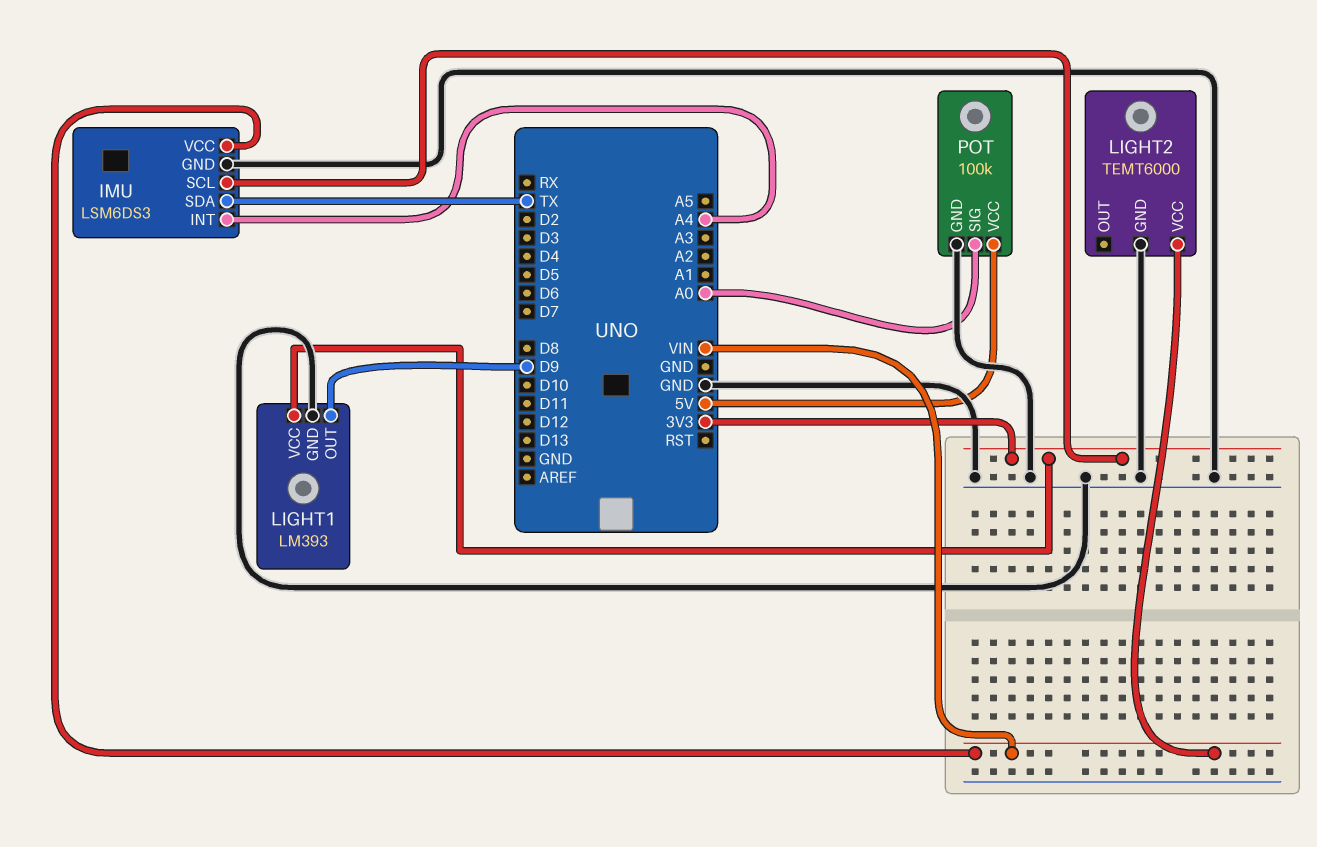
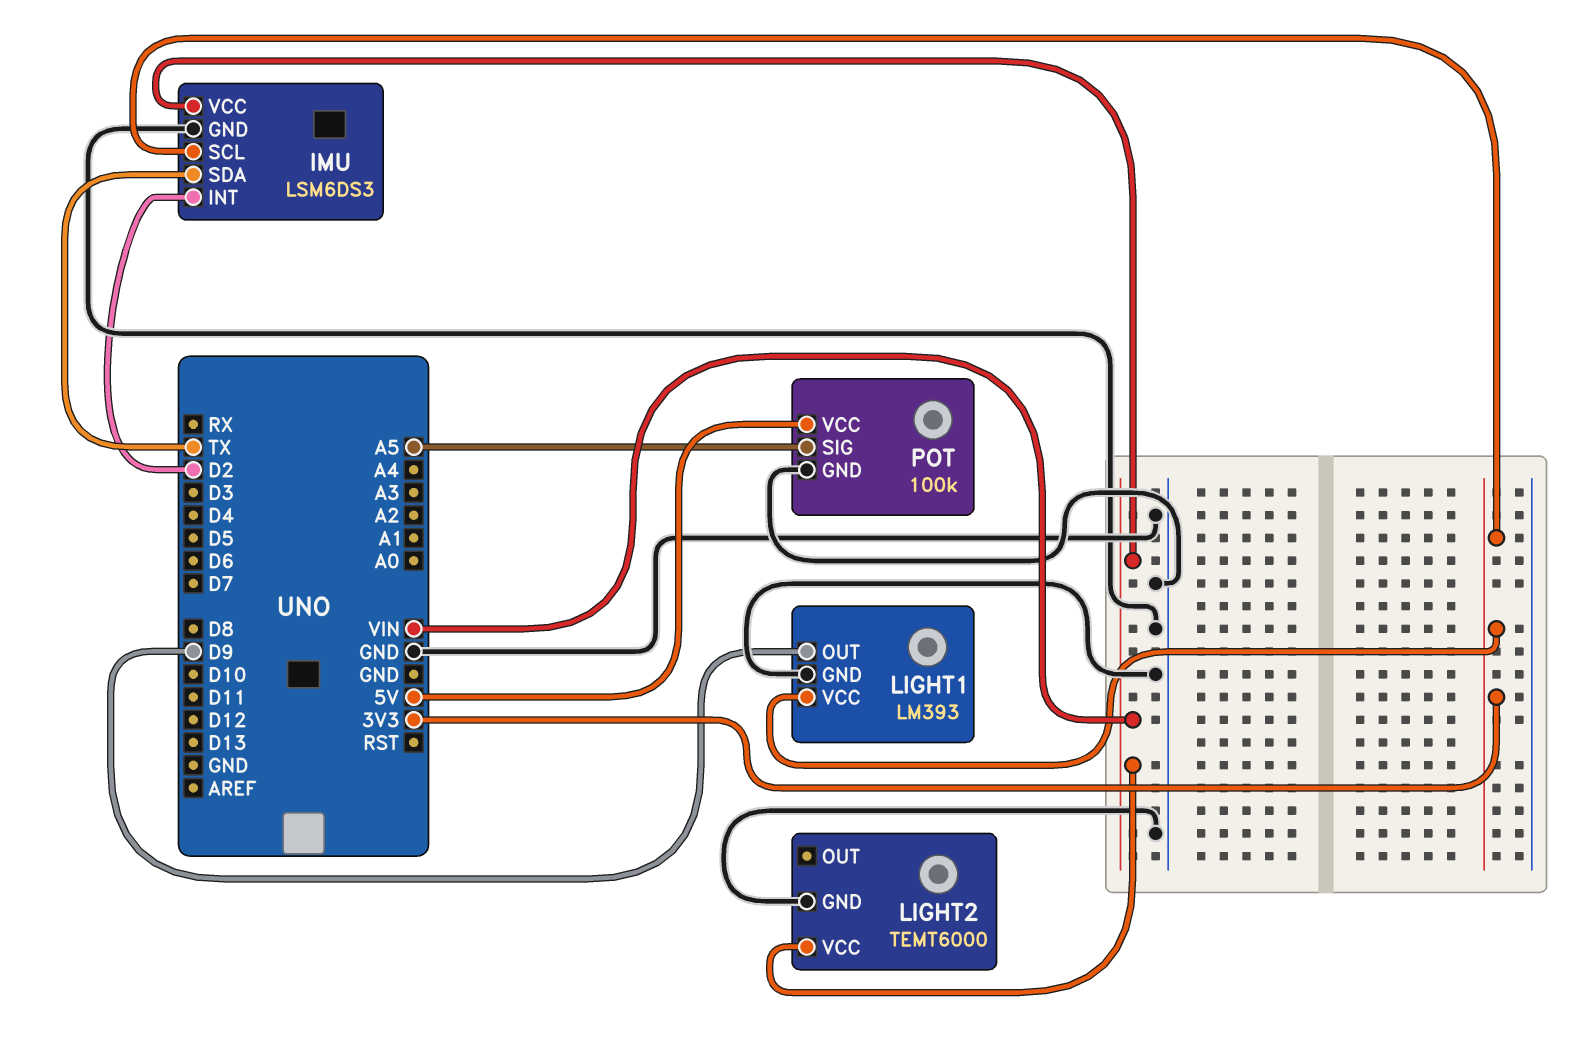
IMU pin INT: A4 -> D2
POT pin SIG: A0 -> A5

